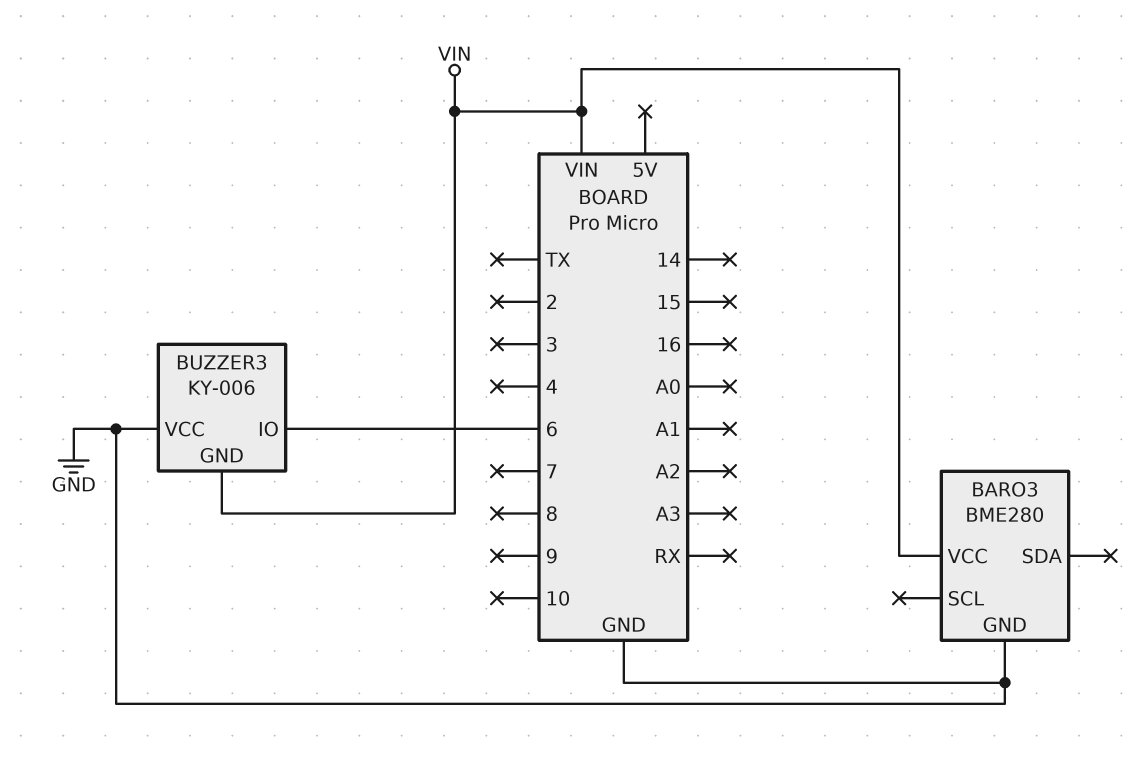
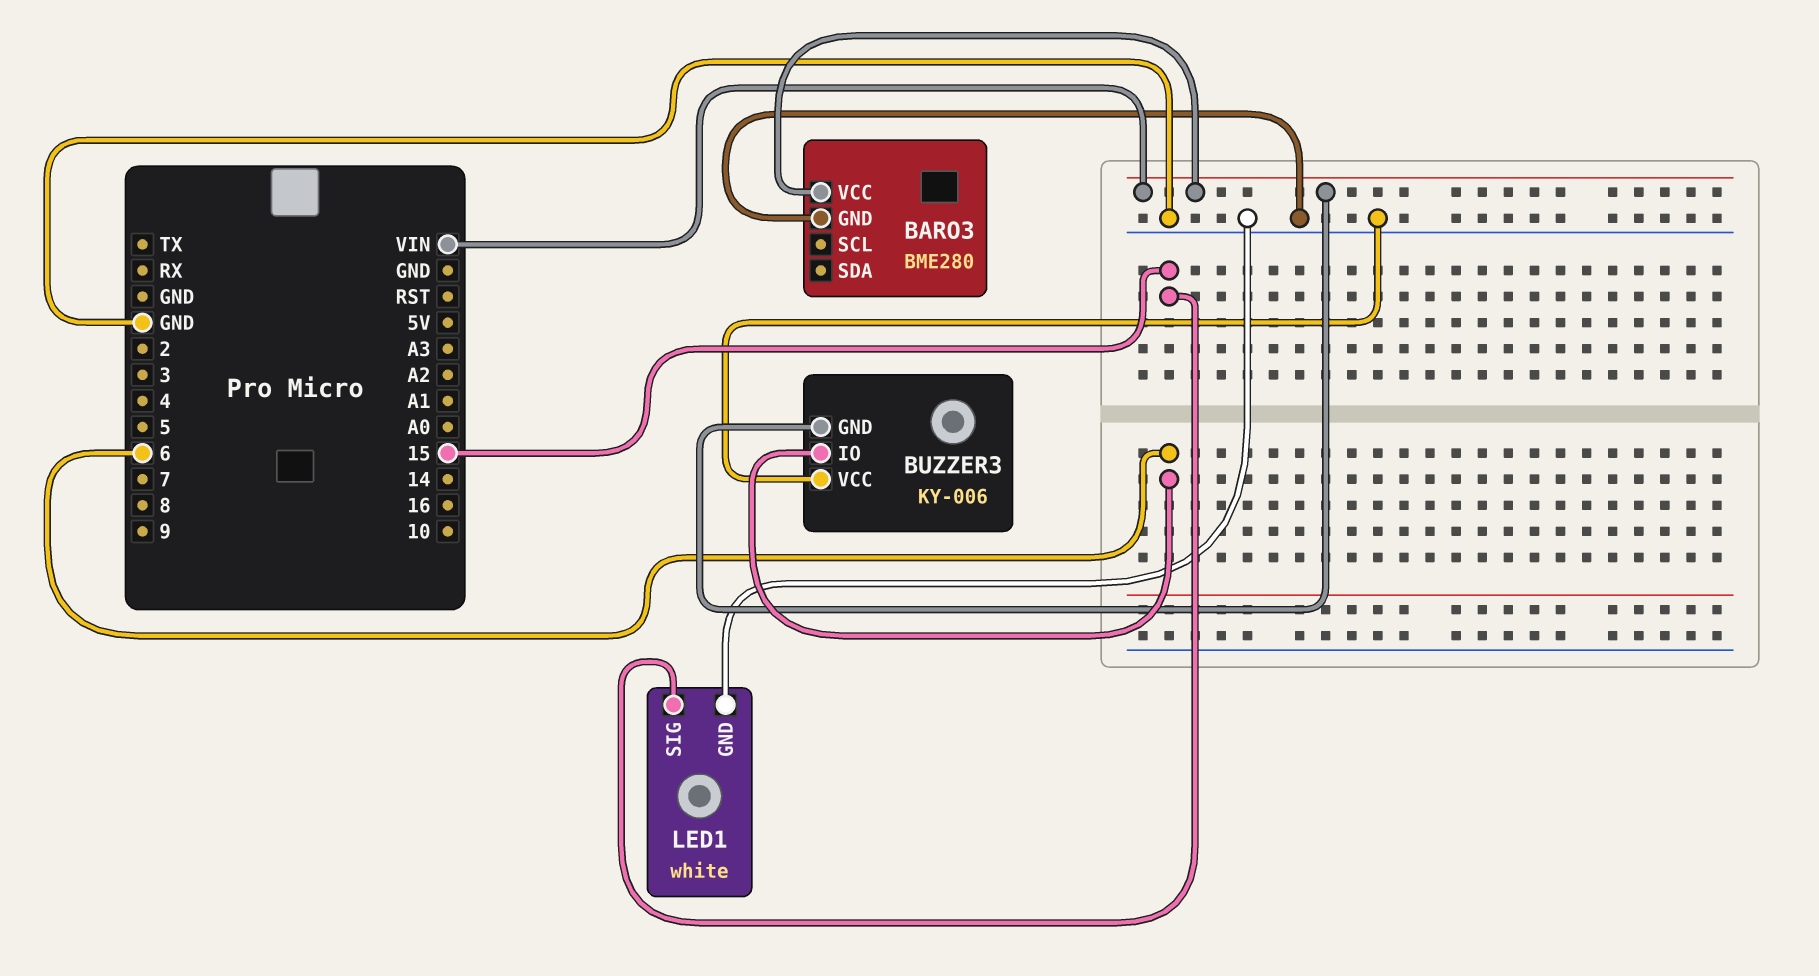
LED1: none -> white
LED1 pin GND: none -> GND
LED1 pin SIG: none -> 15

